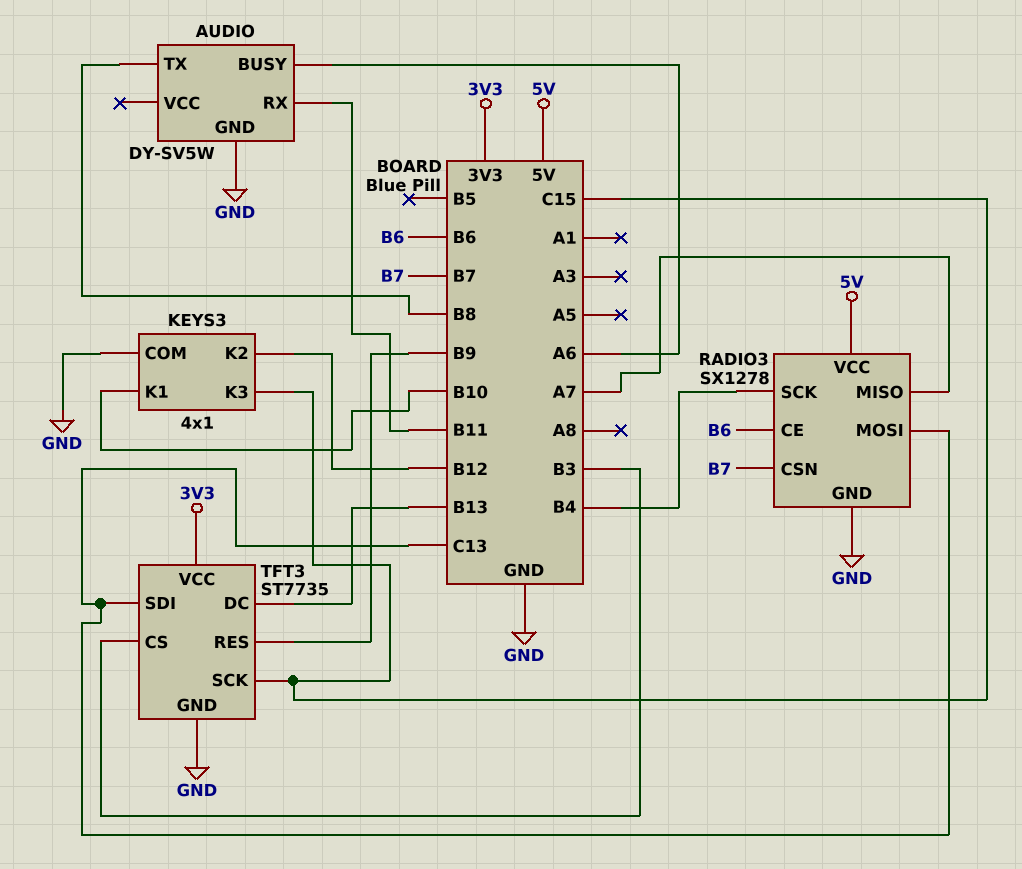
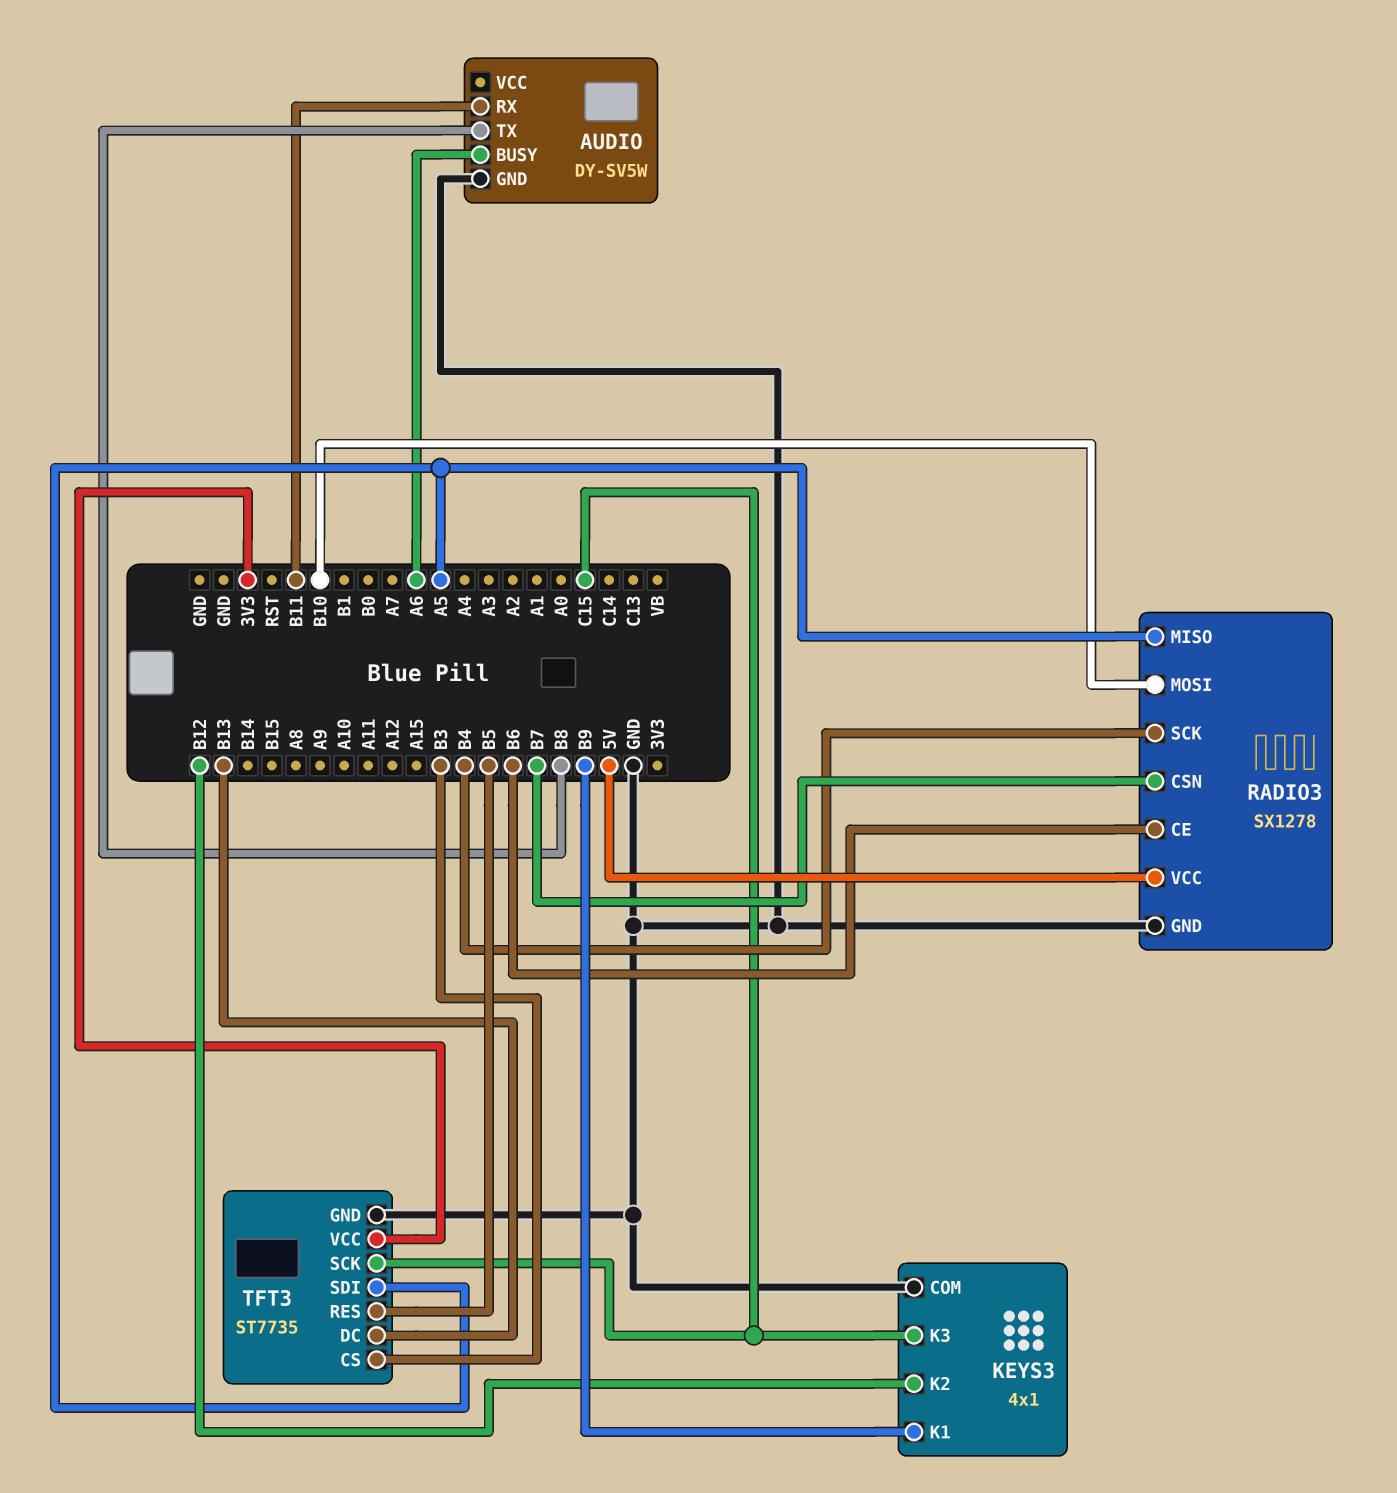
KEYS3 pin K1: B10 -> B9
RADIO3 pin MISO: A7 -> A5
RADIO3 pin MOSI: C13 -> B10
TFT3 pin RES: B9 -> B5
TFT3 pin SDI: C13 -> A5

